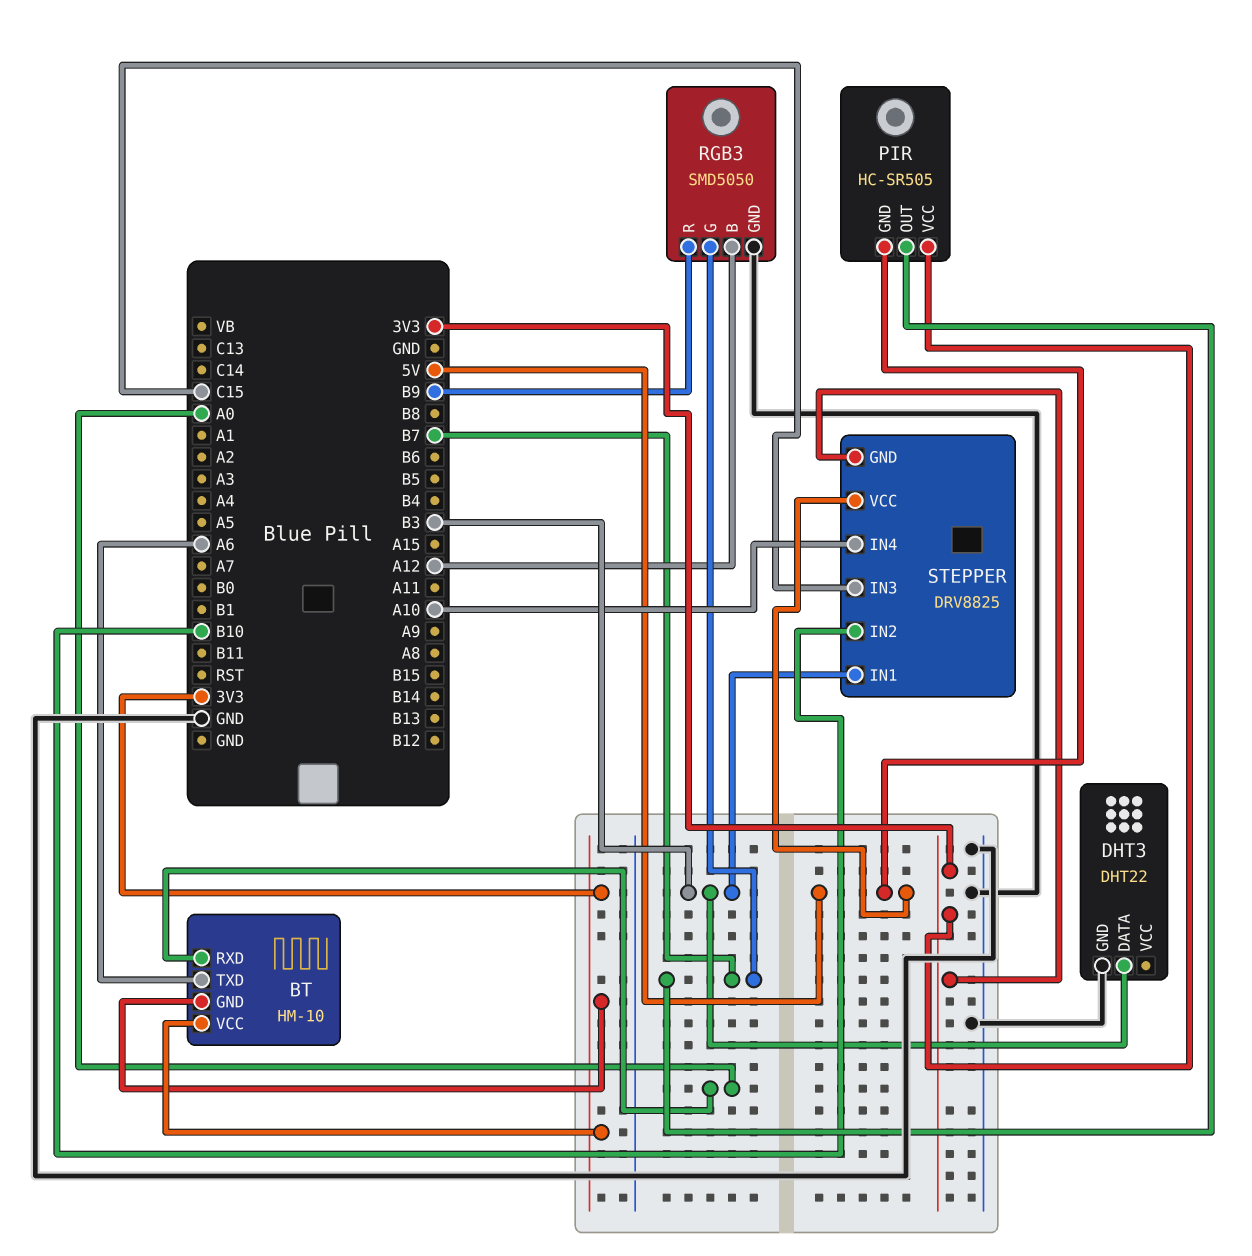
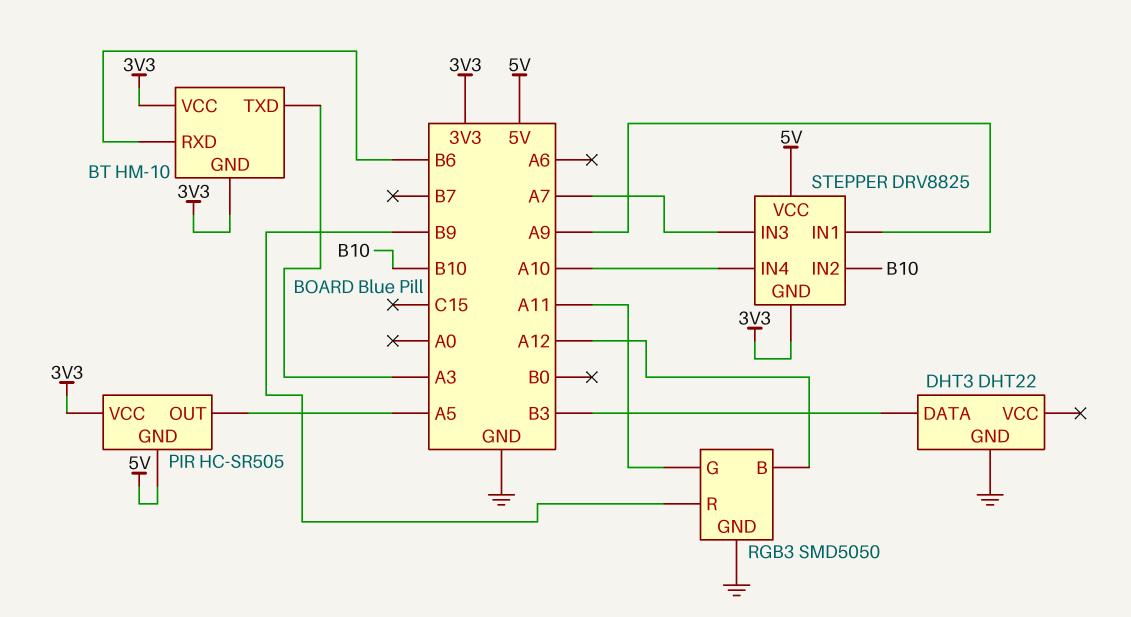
BT pin RXD: A0 -> B6
BT pin TXD: A6 -> A3
PIR pin OUT: B7 -> A5
RGB3 pin G: B7 -> A11
STEPPER pin IN1: B3 -> A9
STEPPER pin IN3: C15 -> A7

